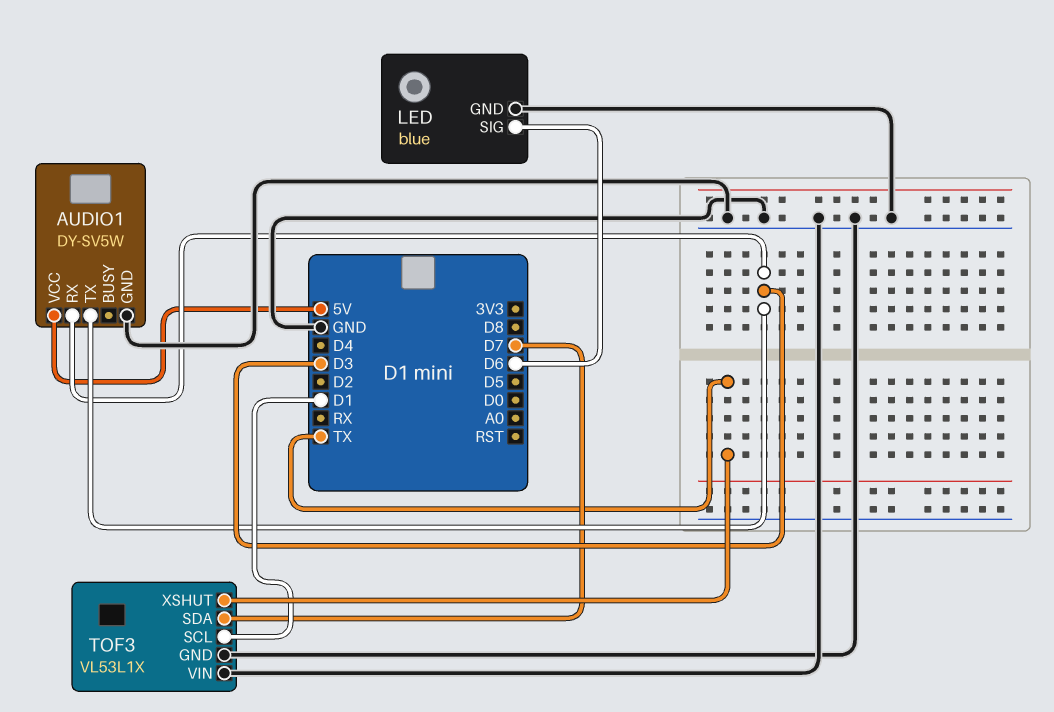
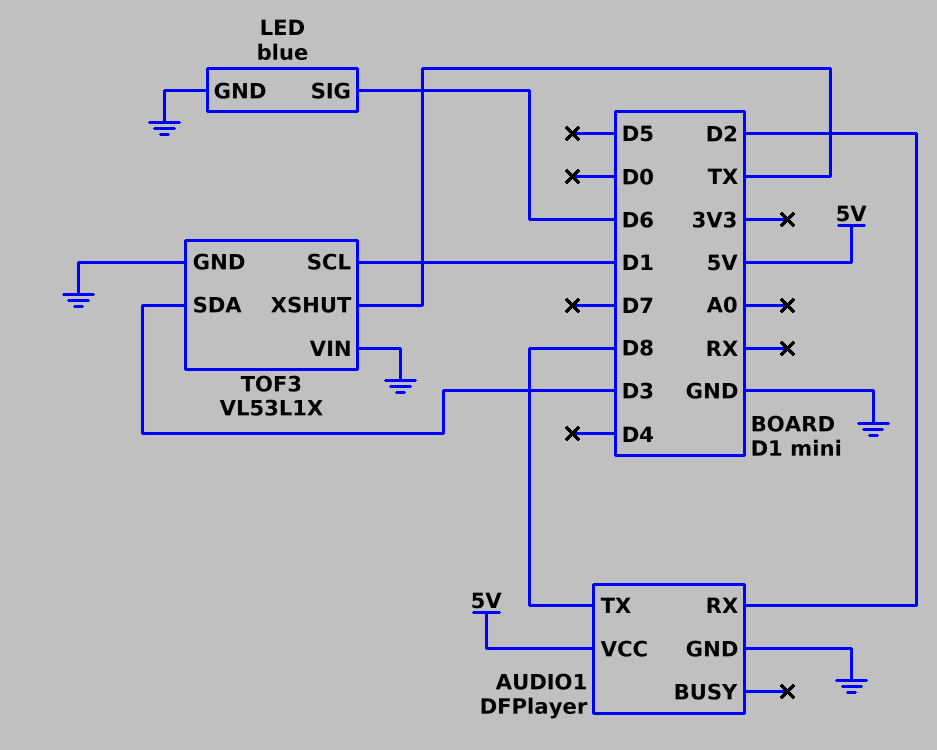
AUDIO1: DY-SV5W -> DFPlayer
AUDIO1 pin RX: D3 -> D2
AUDIO1 pin TX: D3 -> D8
TOF3 pin SDA: D7 -> D3

